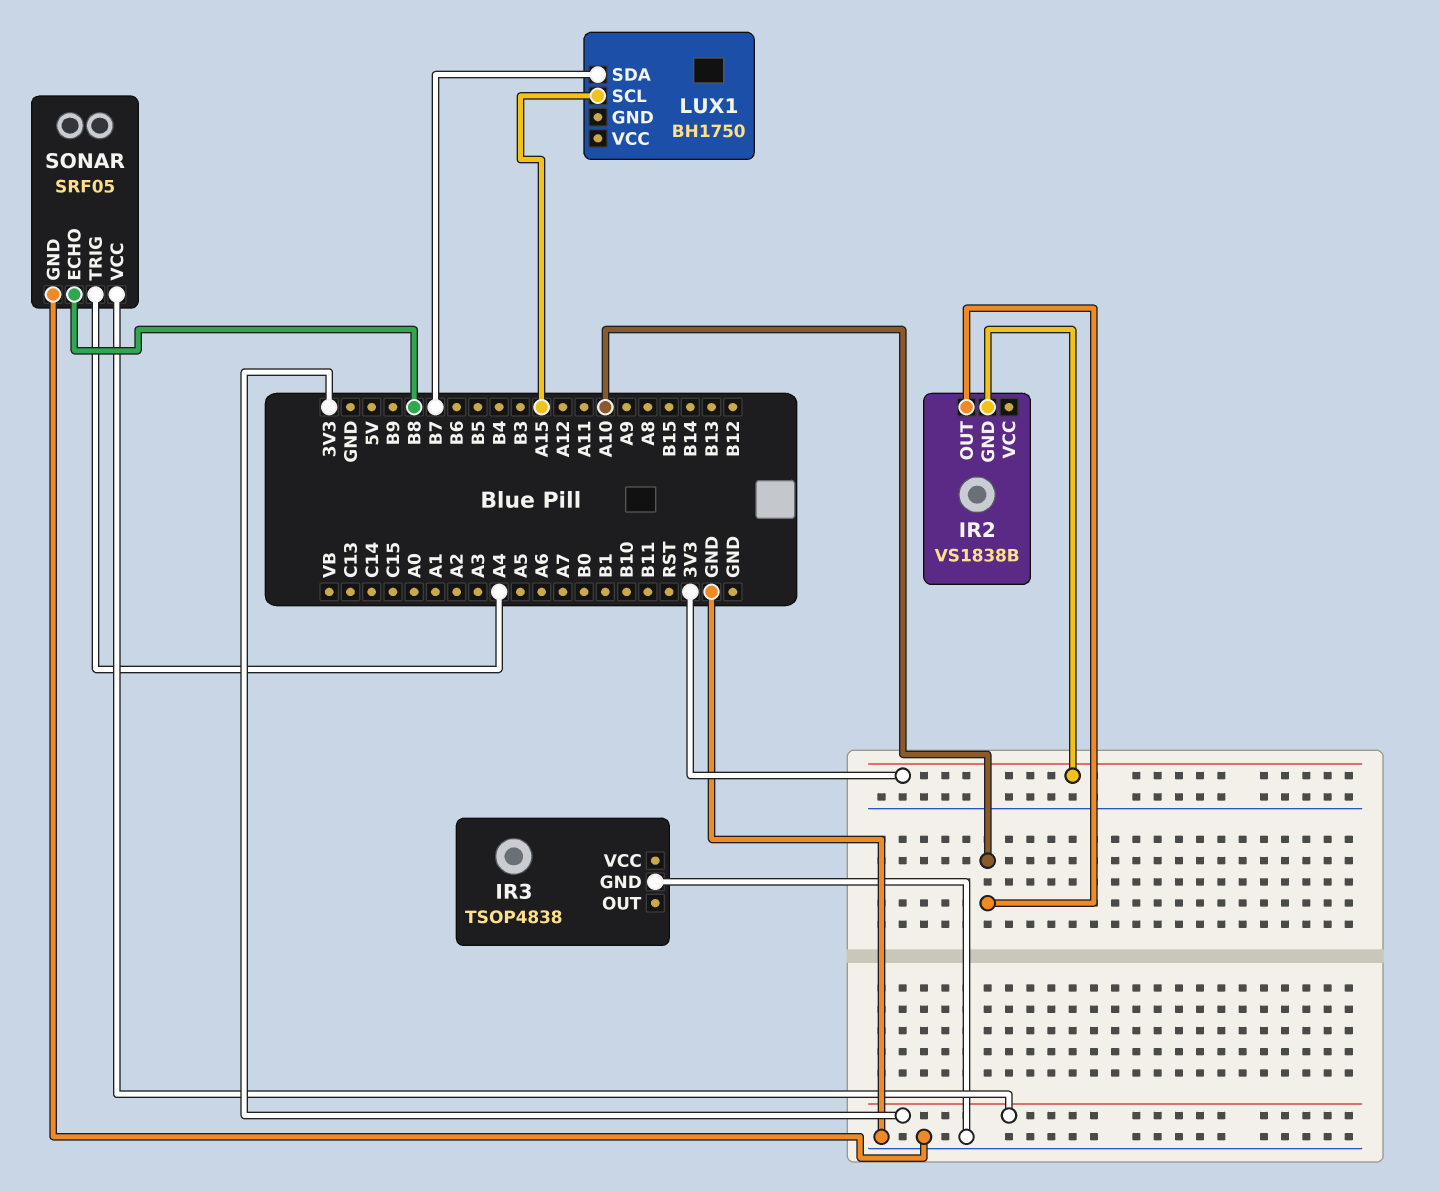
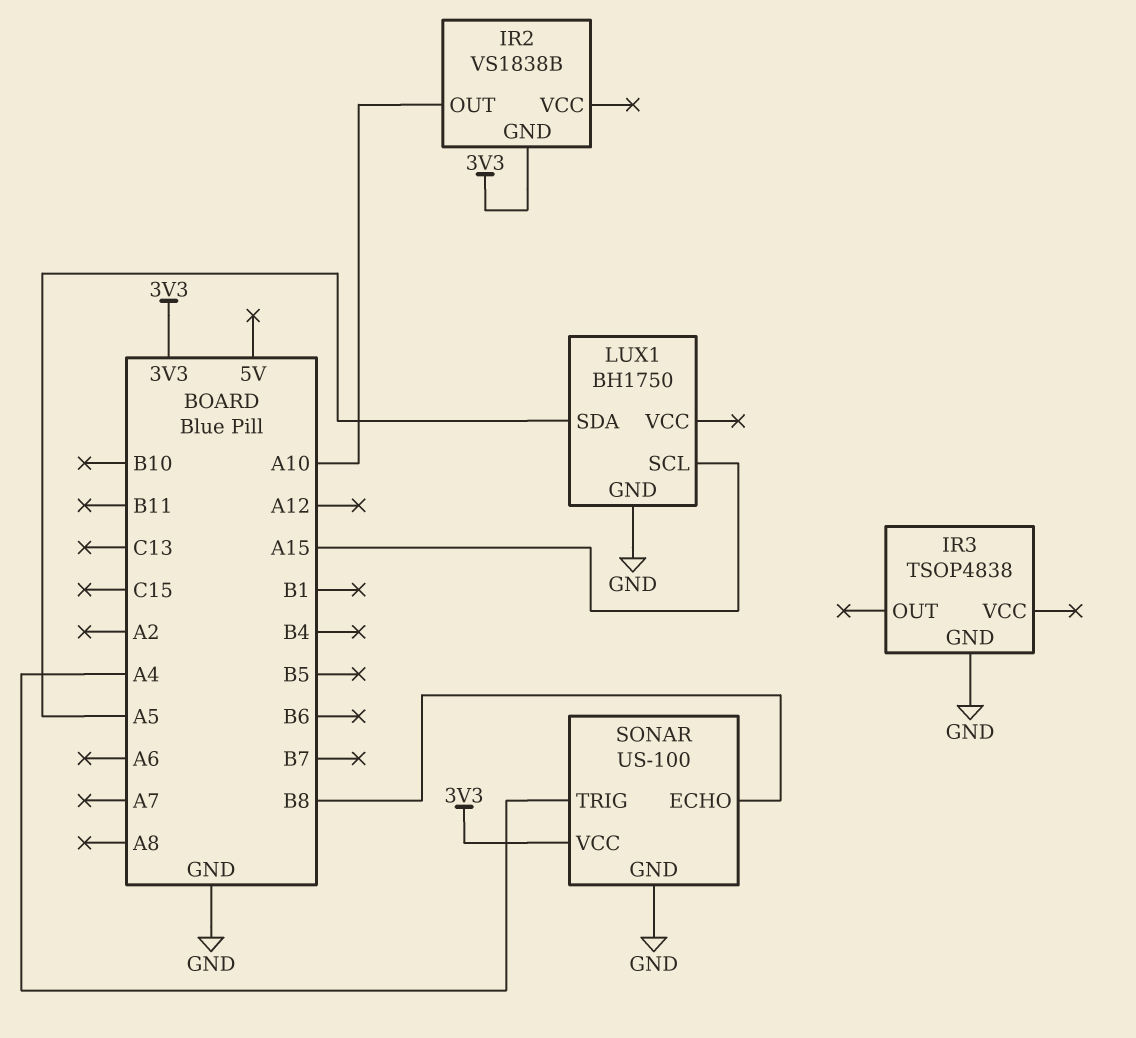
LUX1 pin GND: none -> GND
LUX1 pin SDA: B7 -> A5
SONAR: SRF05 -> US-100

